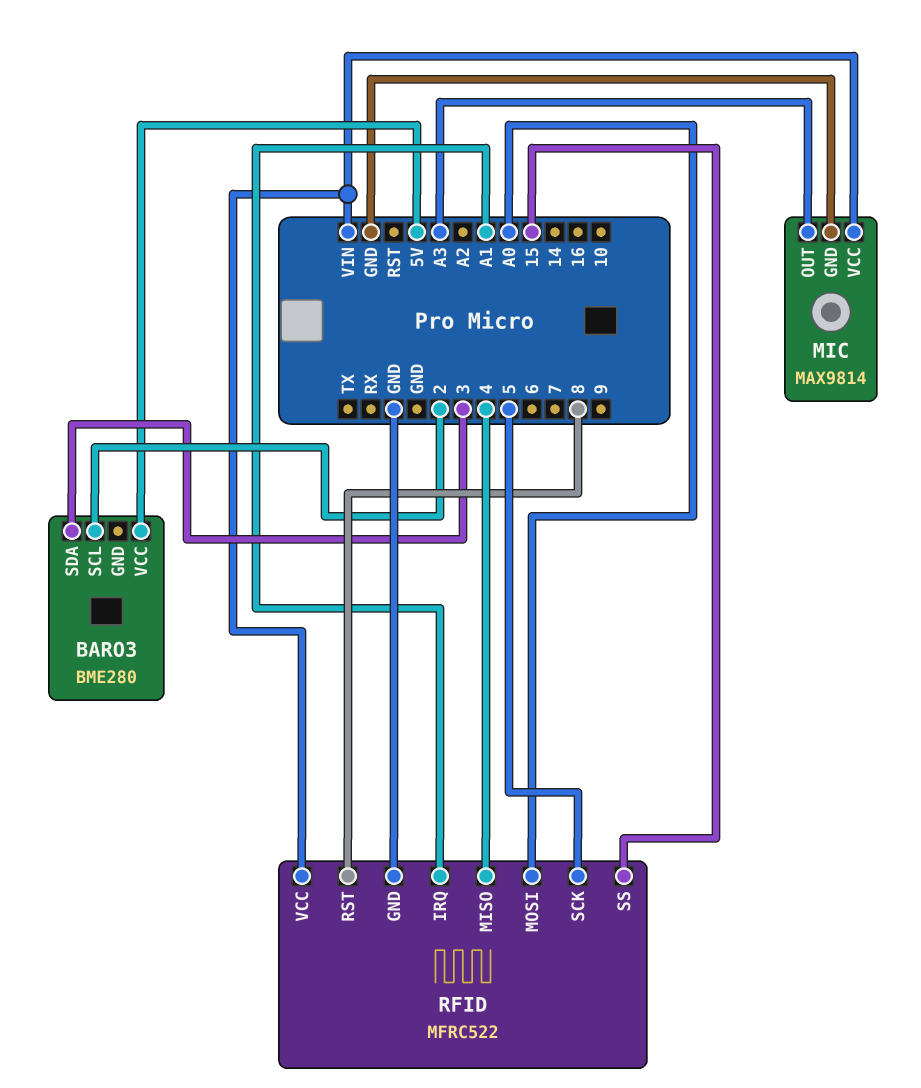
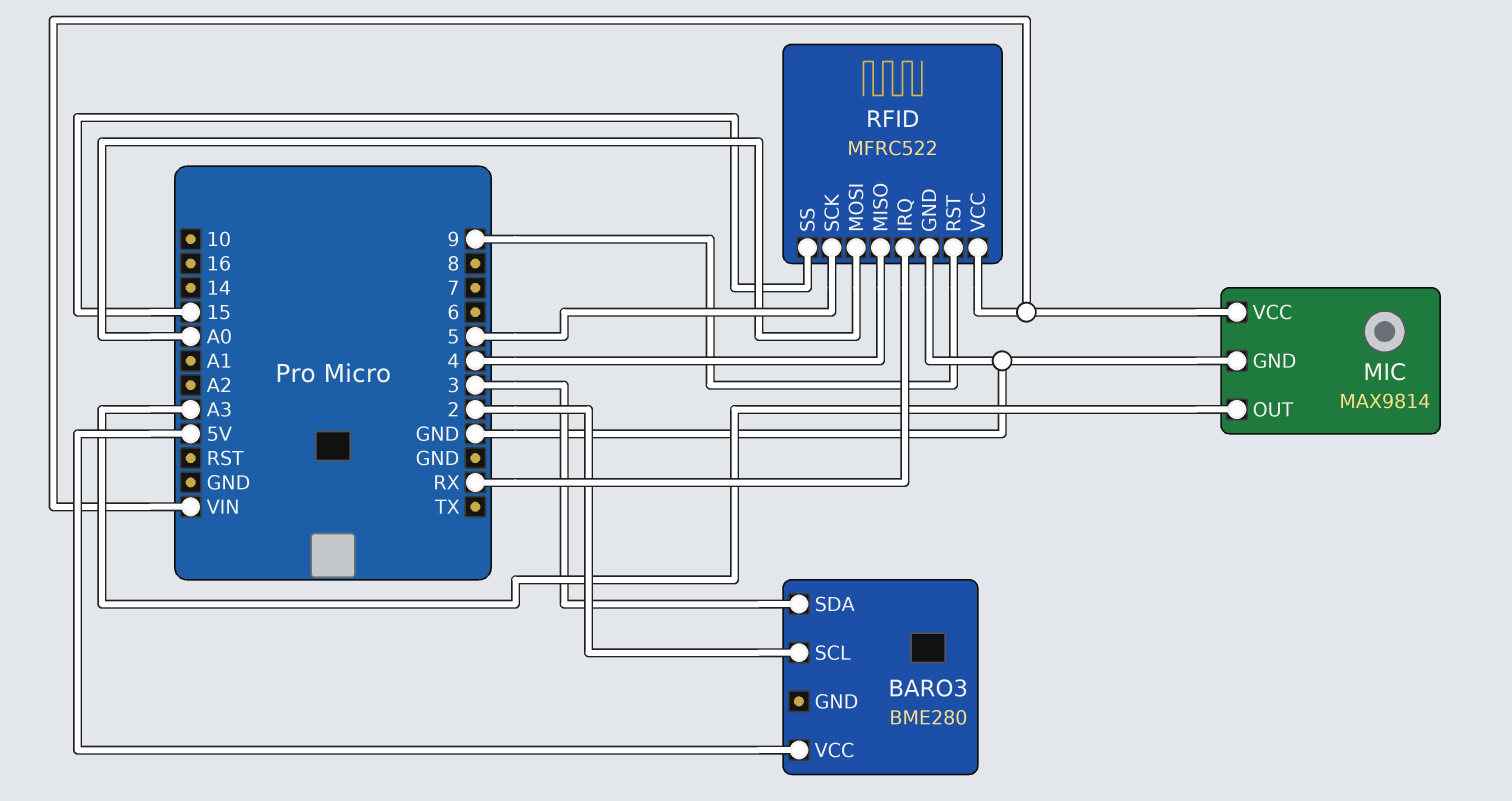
RFID pin IRQ: A1 -> RX
RFID pin RST: 8 -> 9

